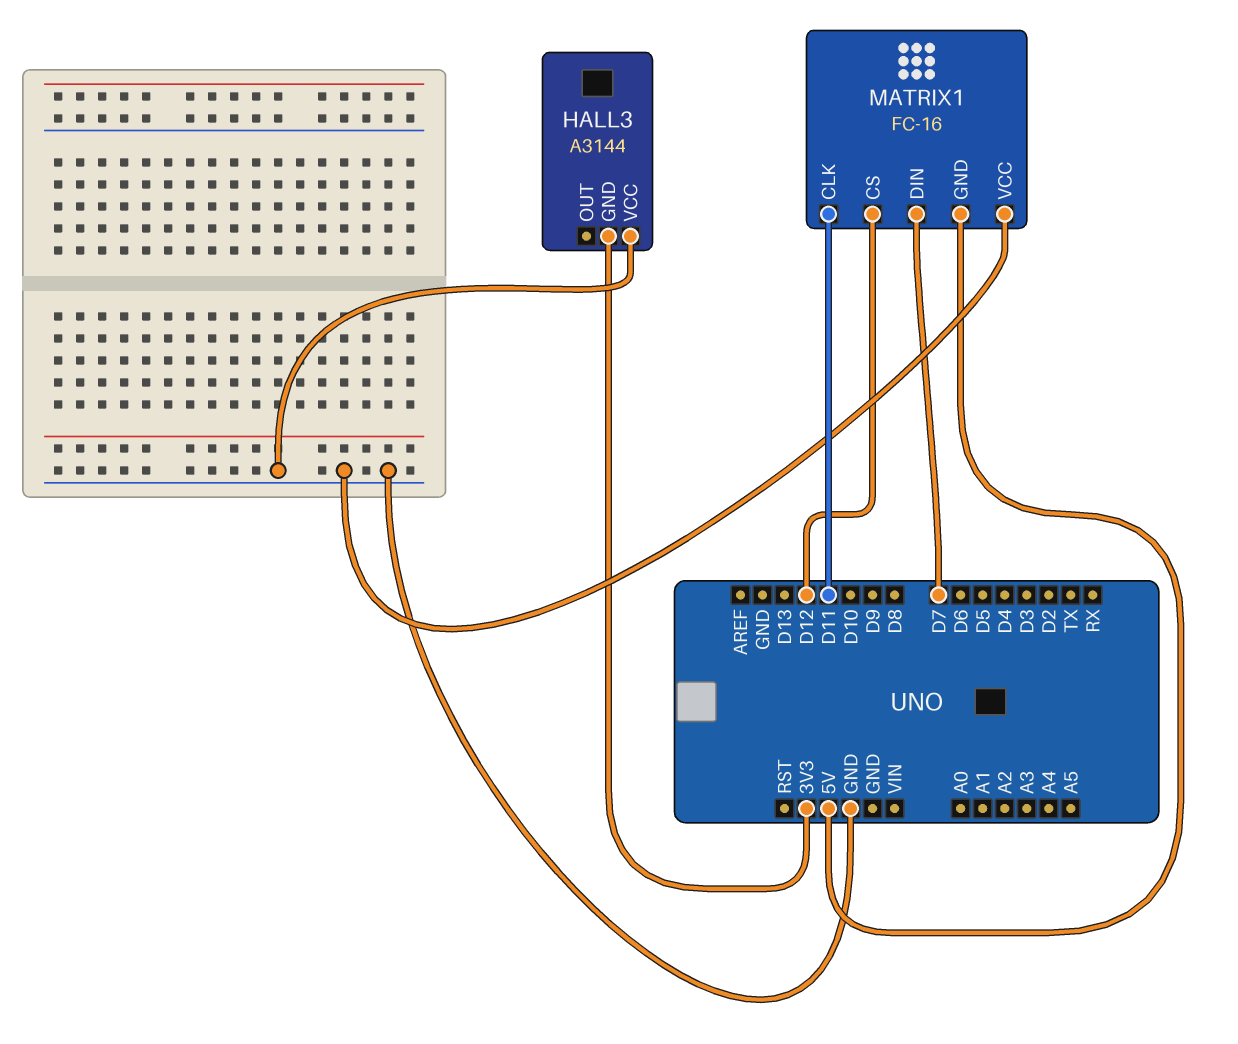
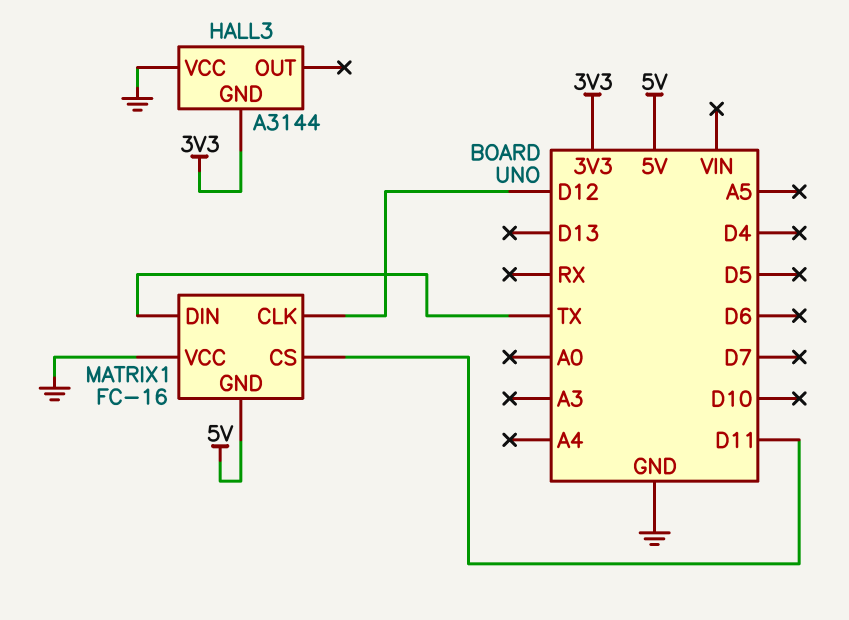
MATRIX1 pin CLK: D11 -> D12
MATRIX1 pin CS: D12 -> D11
MATRIX1 pin DIN: D7 -> TX

